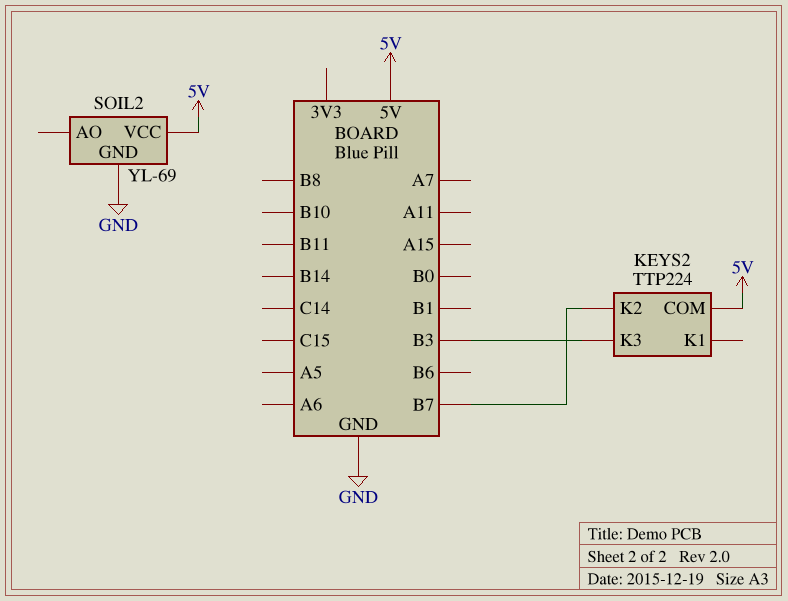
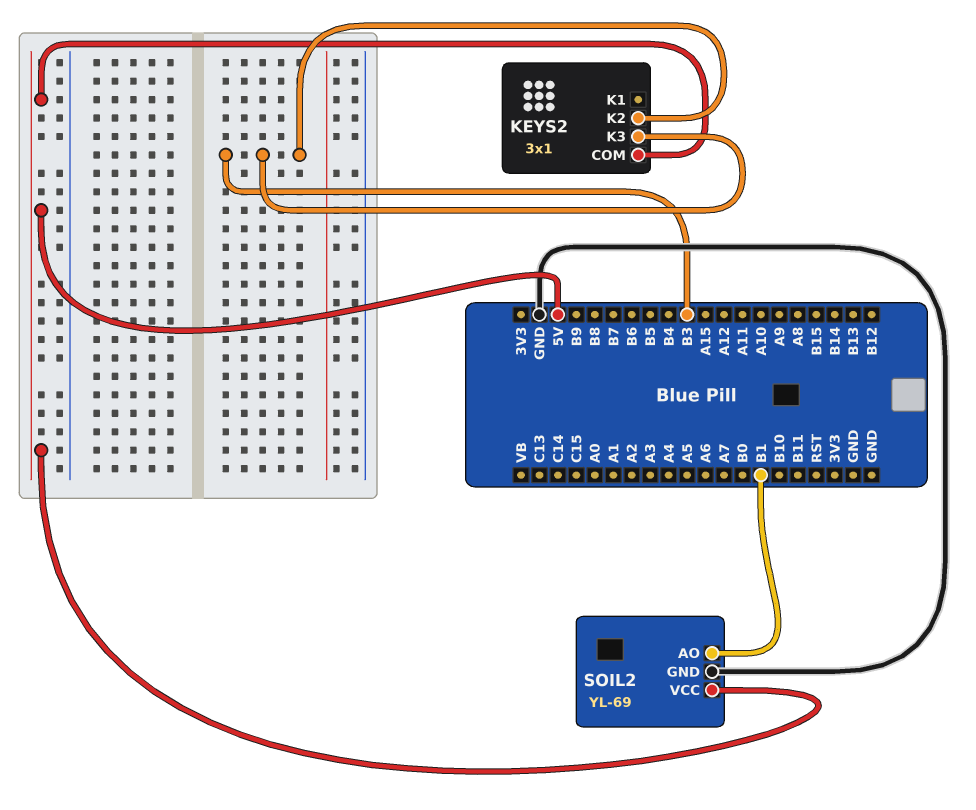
KEYS2: TTP224 -> 3x1
KEYS2 pin K2: B7 -> B3
SOIL2 pin AO: none -> B1

